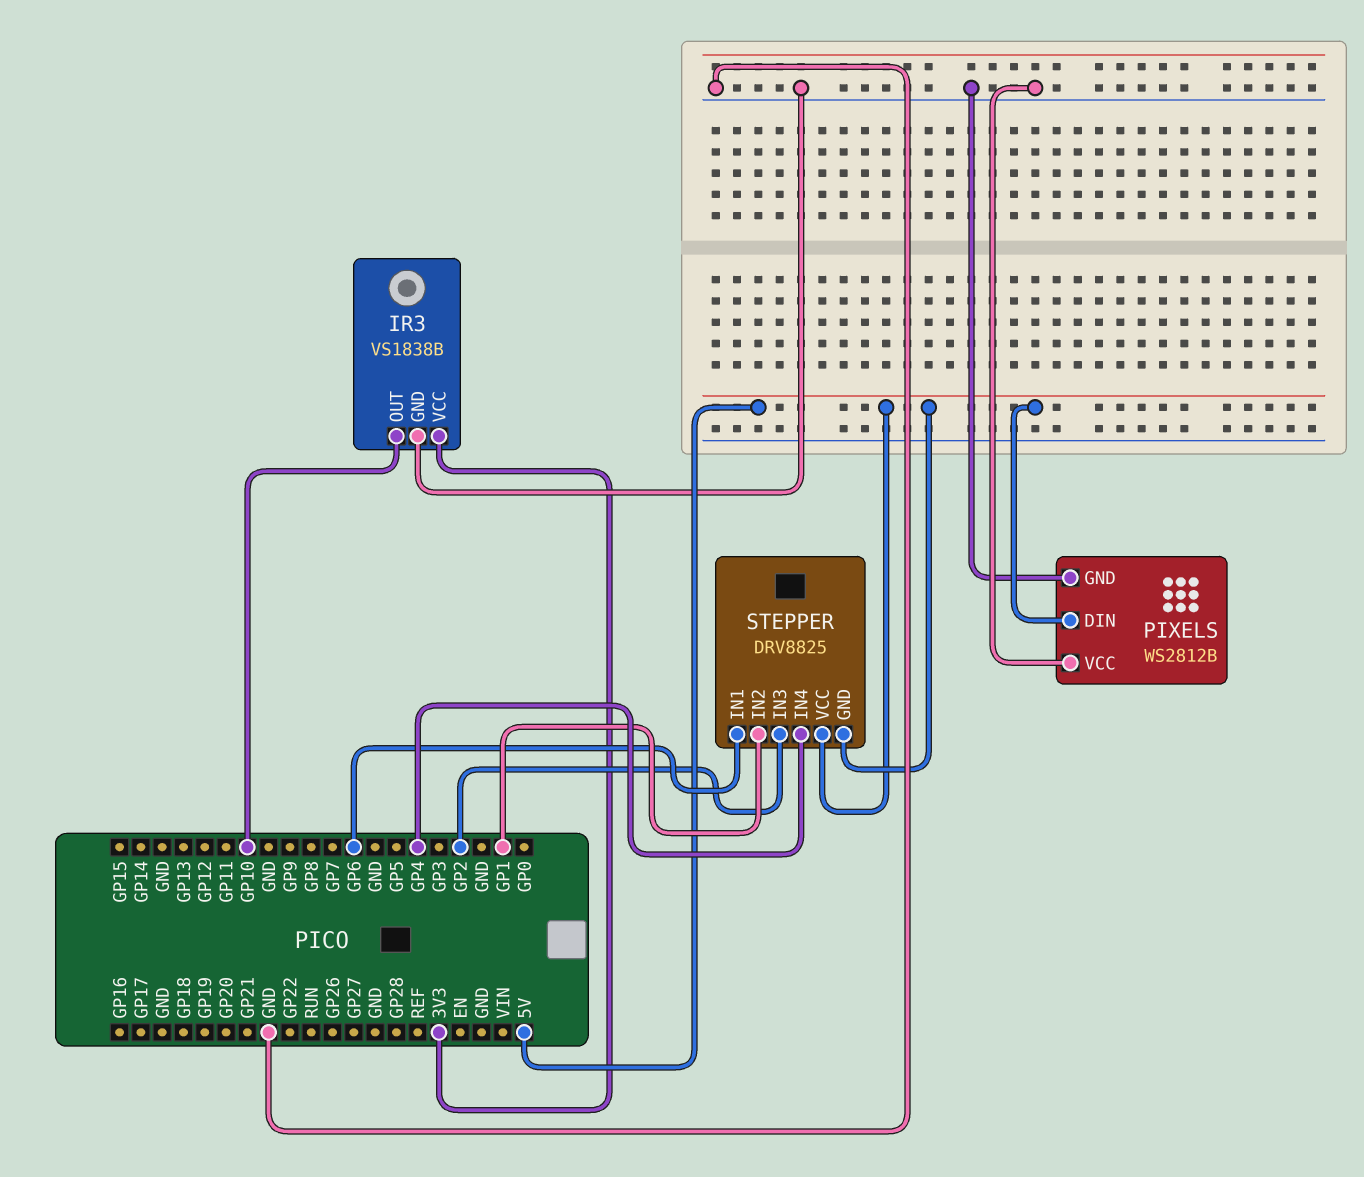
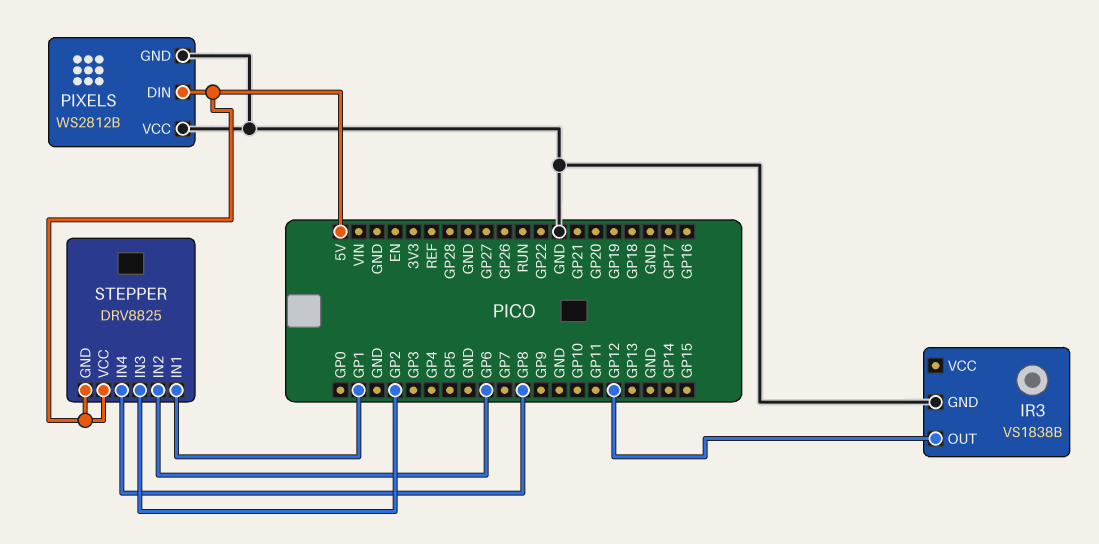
IR3 pin OUT: GP10 -> GP12
IR3 pin VCC: 3V3 -> none
STEPPER pin IN1: GP6 -> GP1
STEPPER pin IN2: GP1 -> GP6
STEPPER pin IN4: GP4 -> GP8

